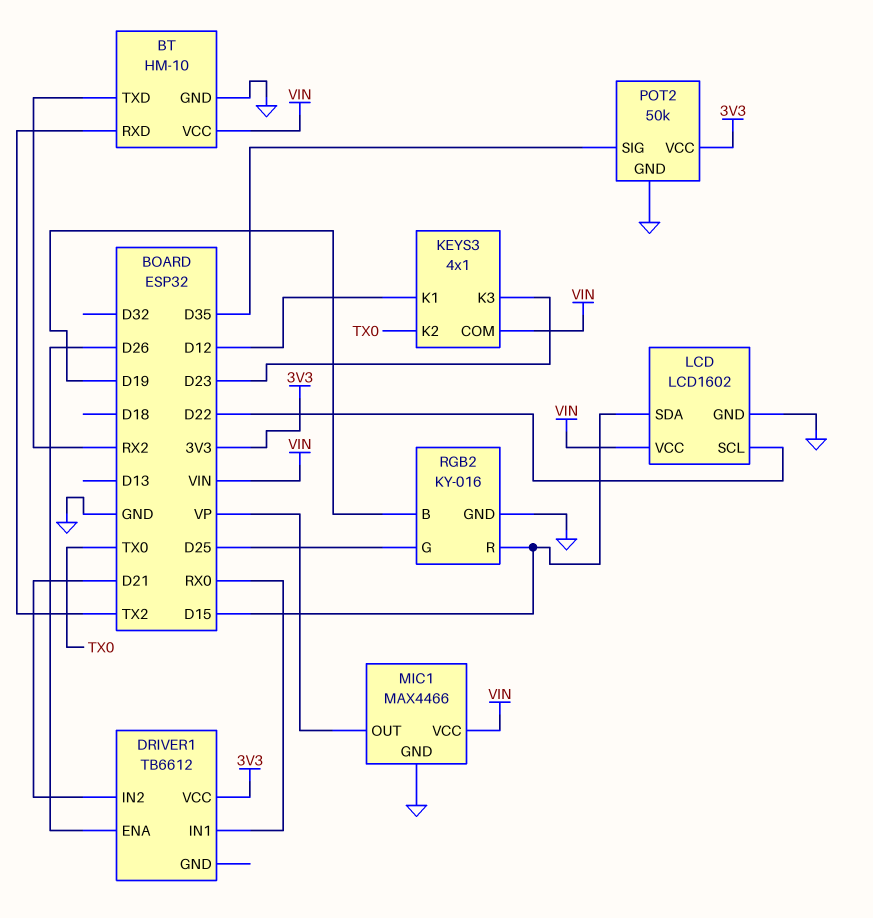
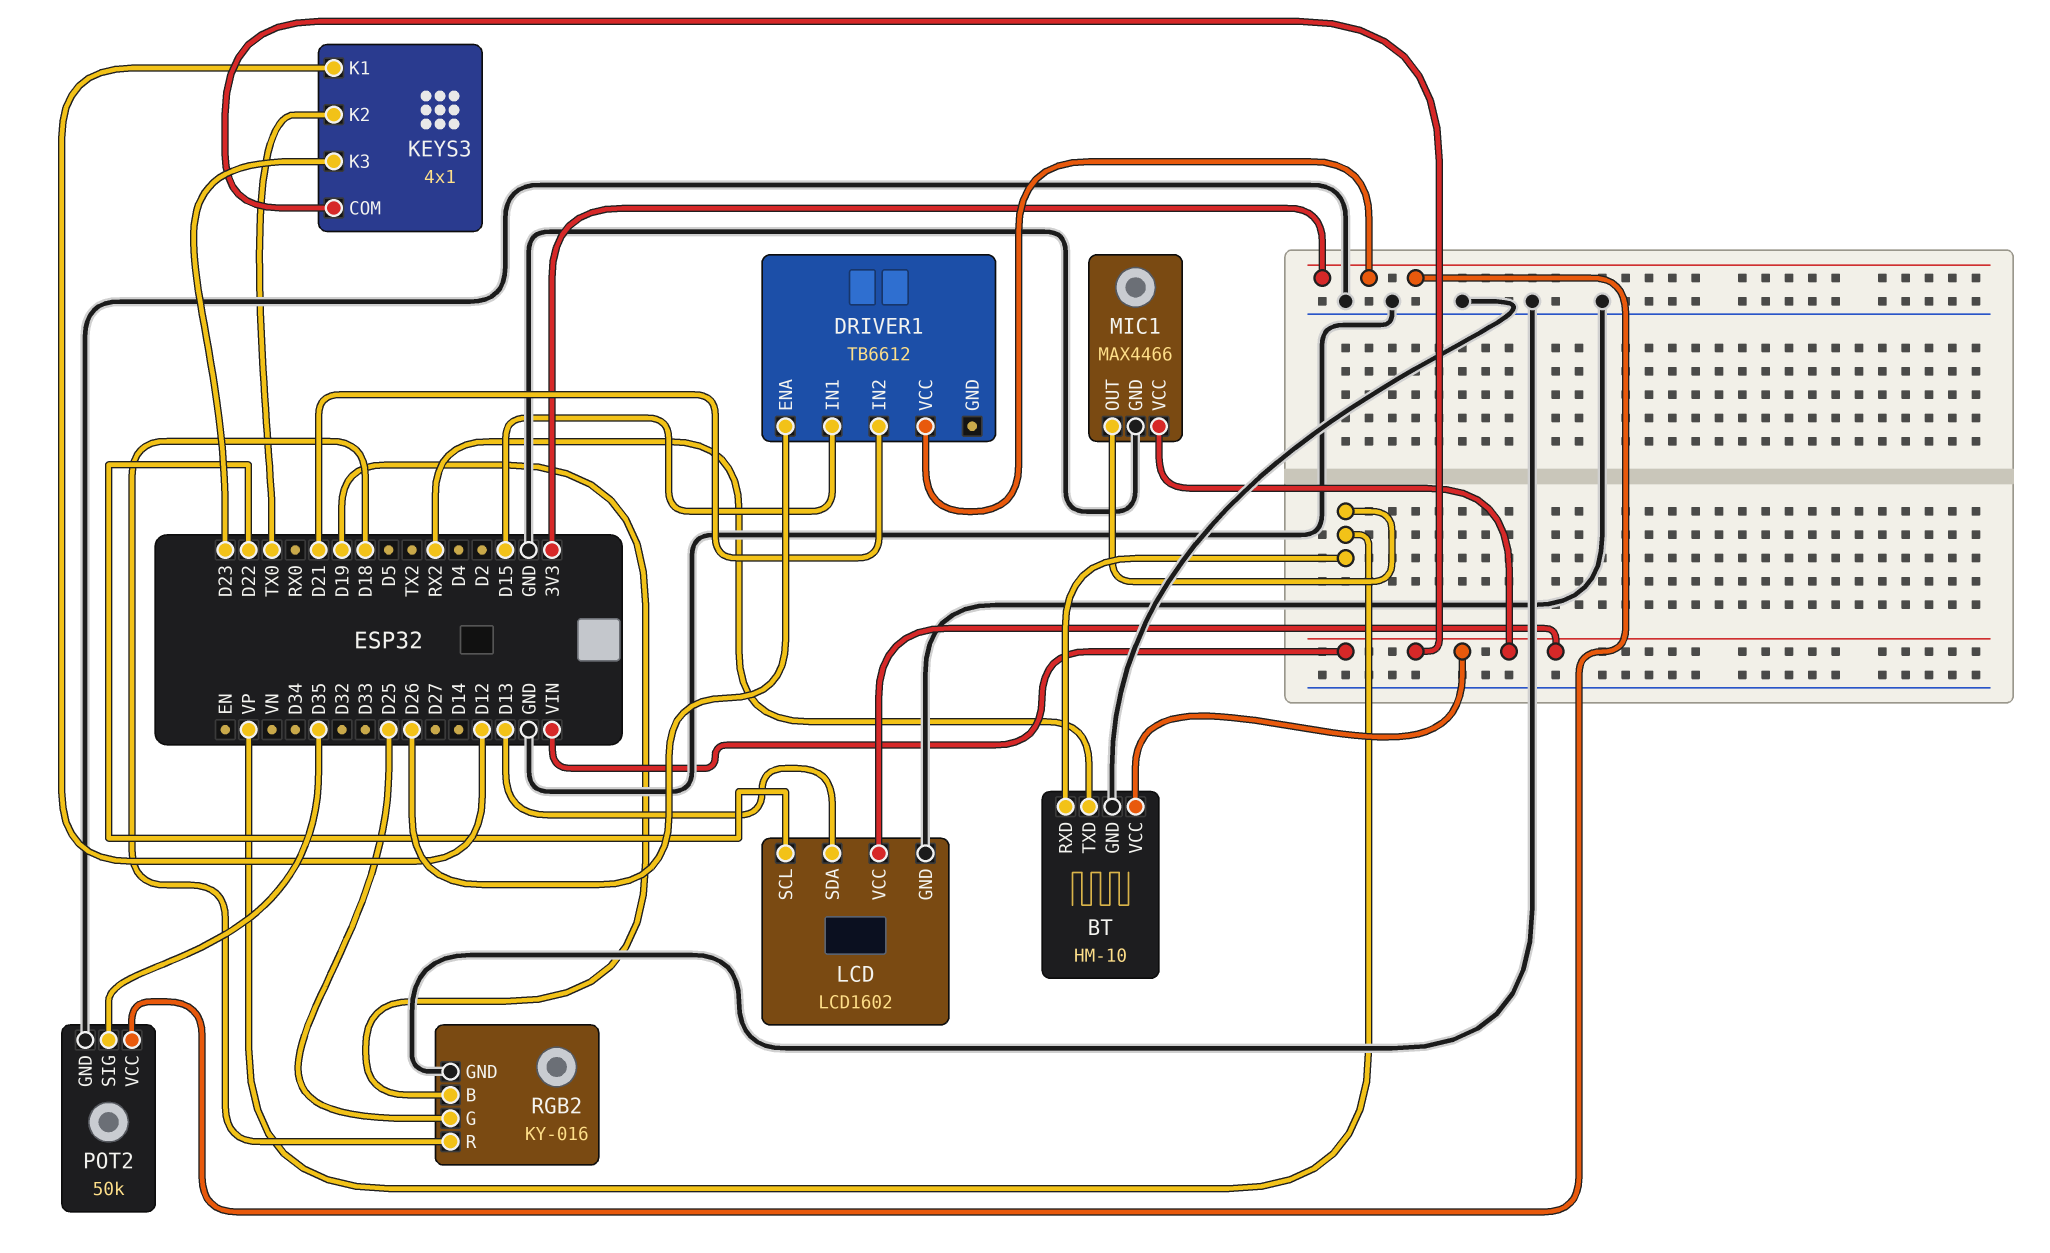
BT pin RXD: TX2 -> VP
DRIVER1 pin IN1: RX0 -> D15
LCD pin SDA: D15 -> D13
RGB2 pin R: D15 -> D18

